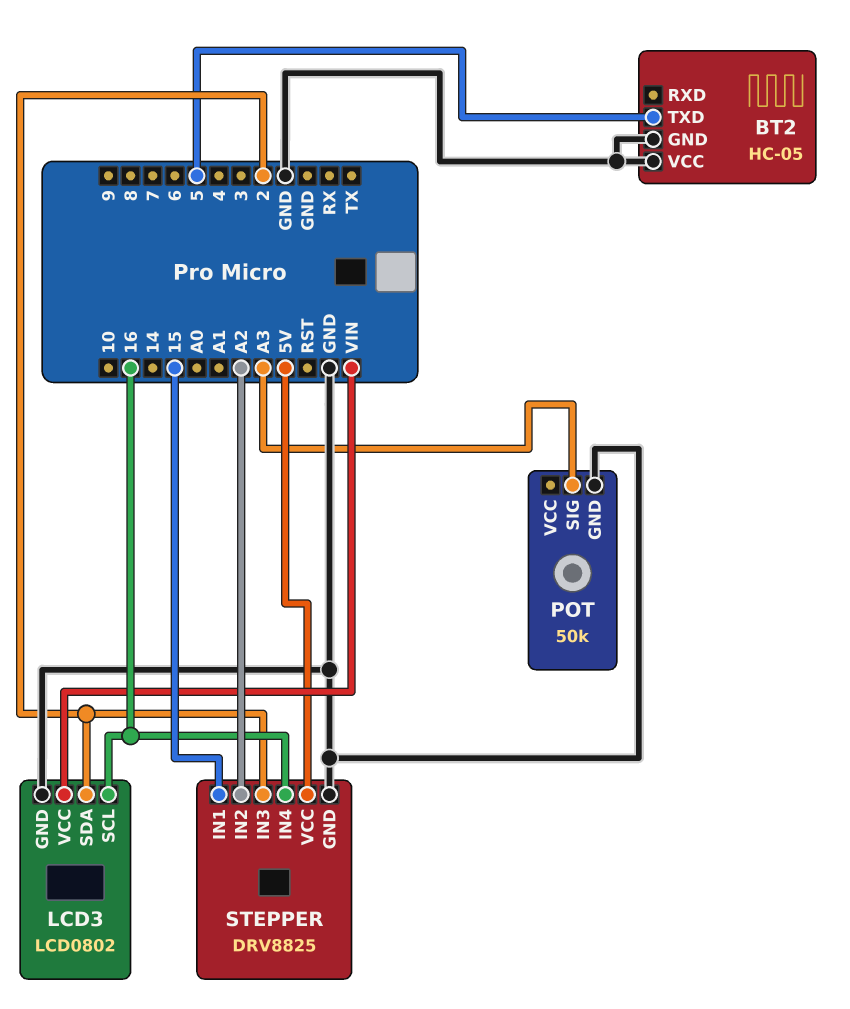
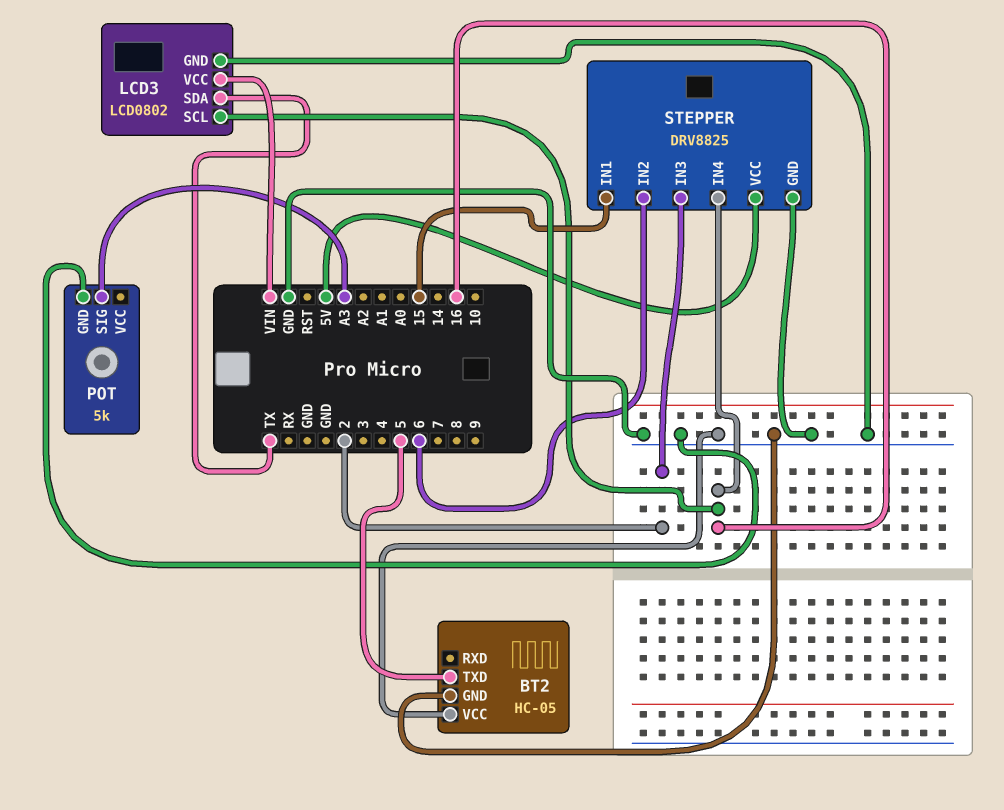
LCD3 pin SDA: 2 -> TX
POT: 50k -> 5k
STEPPER pin IN2: A2 -> 6

